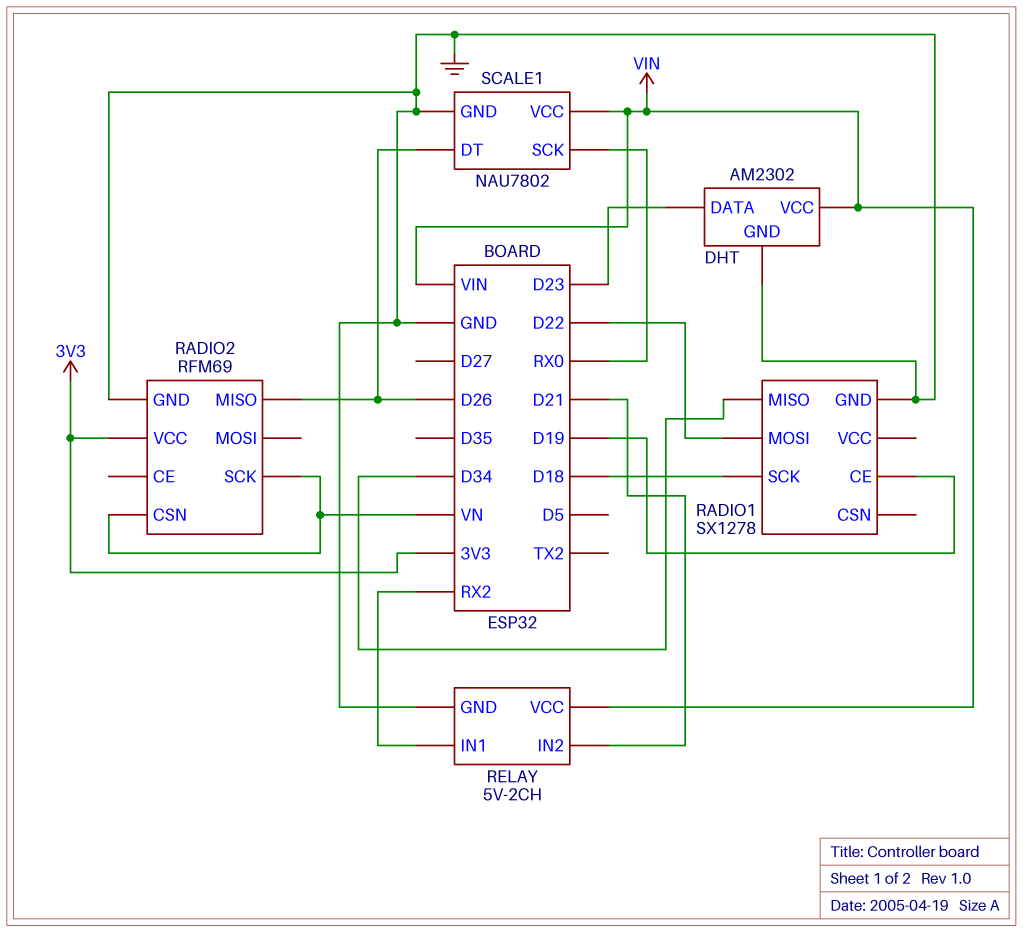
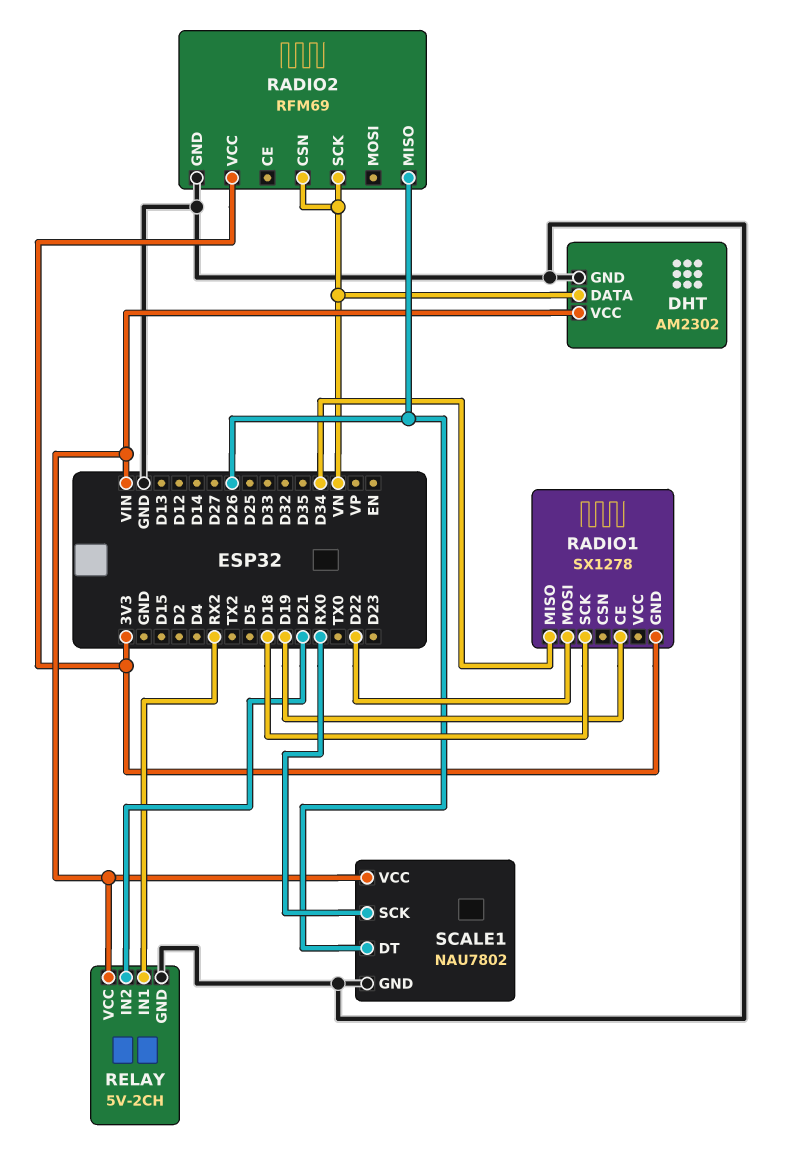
DHT pin DATA: D23 -> VN
RADIO1 pin GND: GND -> 3V3

